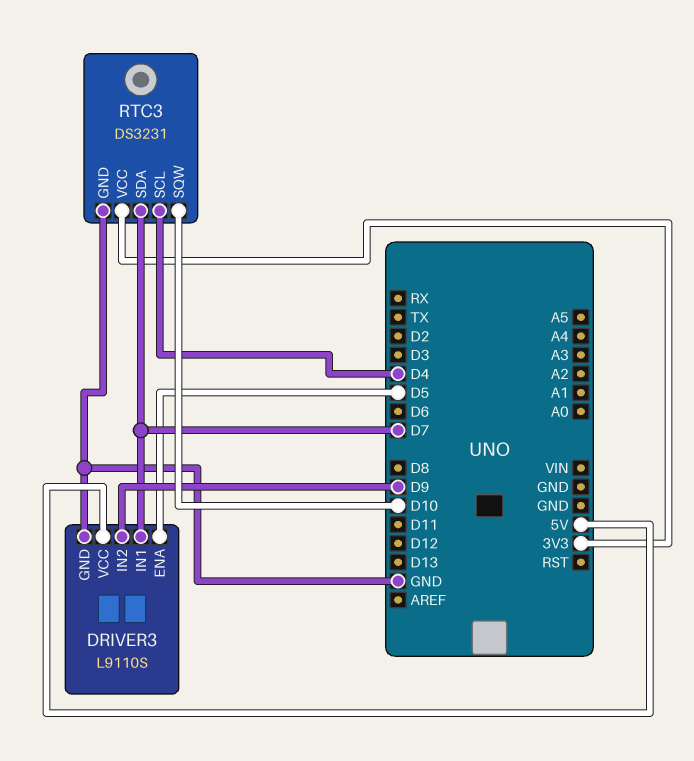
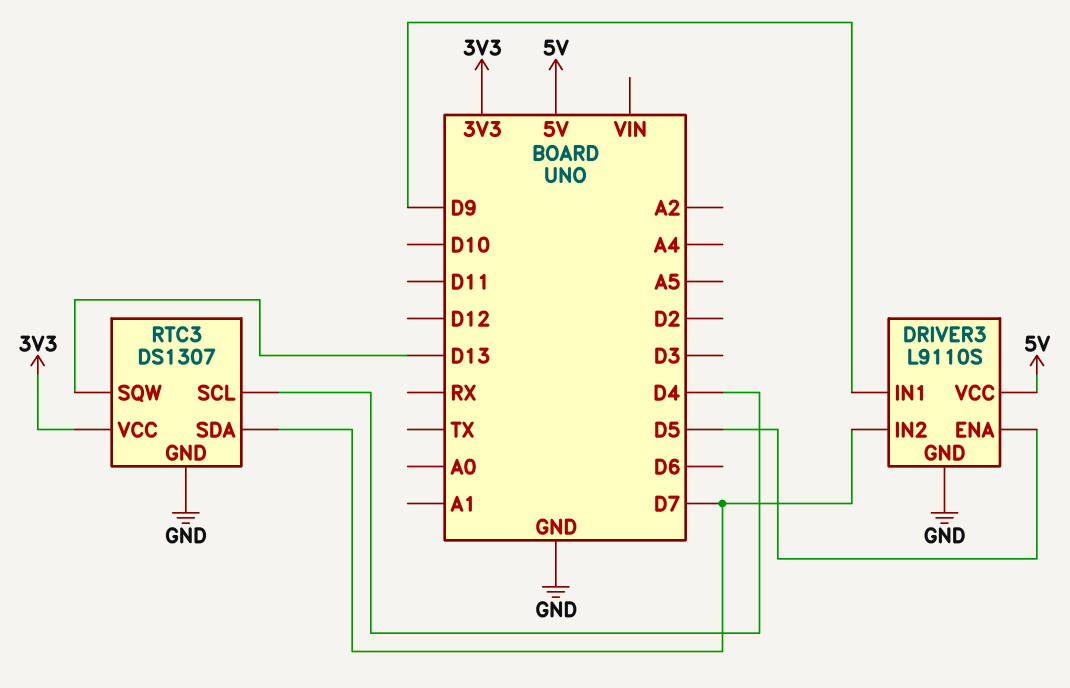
DRIVER3 pin IN1: D7 -> D9
DRIVER3 pin IN2: D9 -> D7
RTC3: DS3231 -> DS1307
RTC3 pin SQW: D10 -> D13

